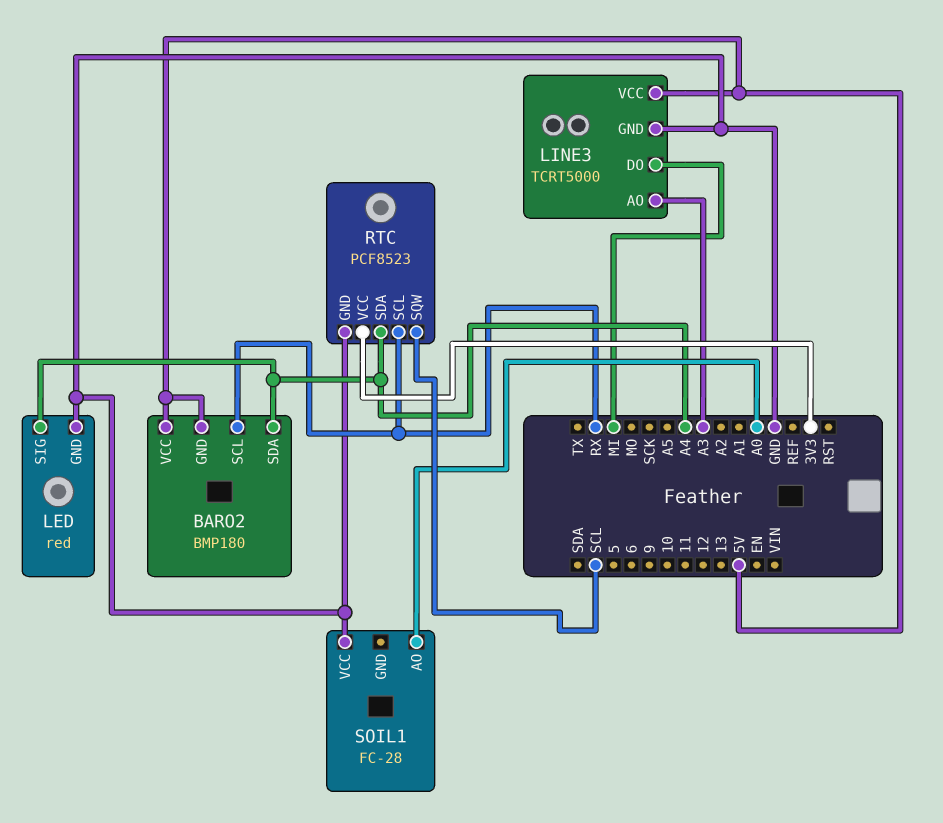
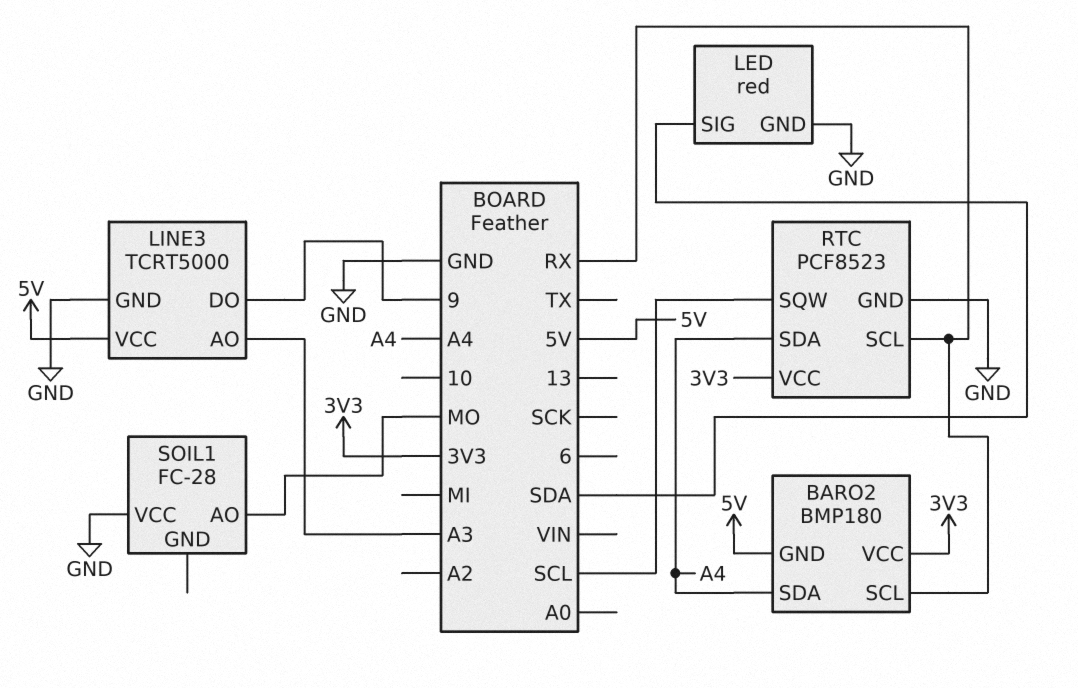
BARO2 pin VCC: 5V -> 3V3
LED pin SIG: A4 -> SDA
LINE3 pin DO: MI -> 9
SOIL1 pin AO: A0 -> MO

